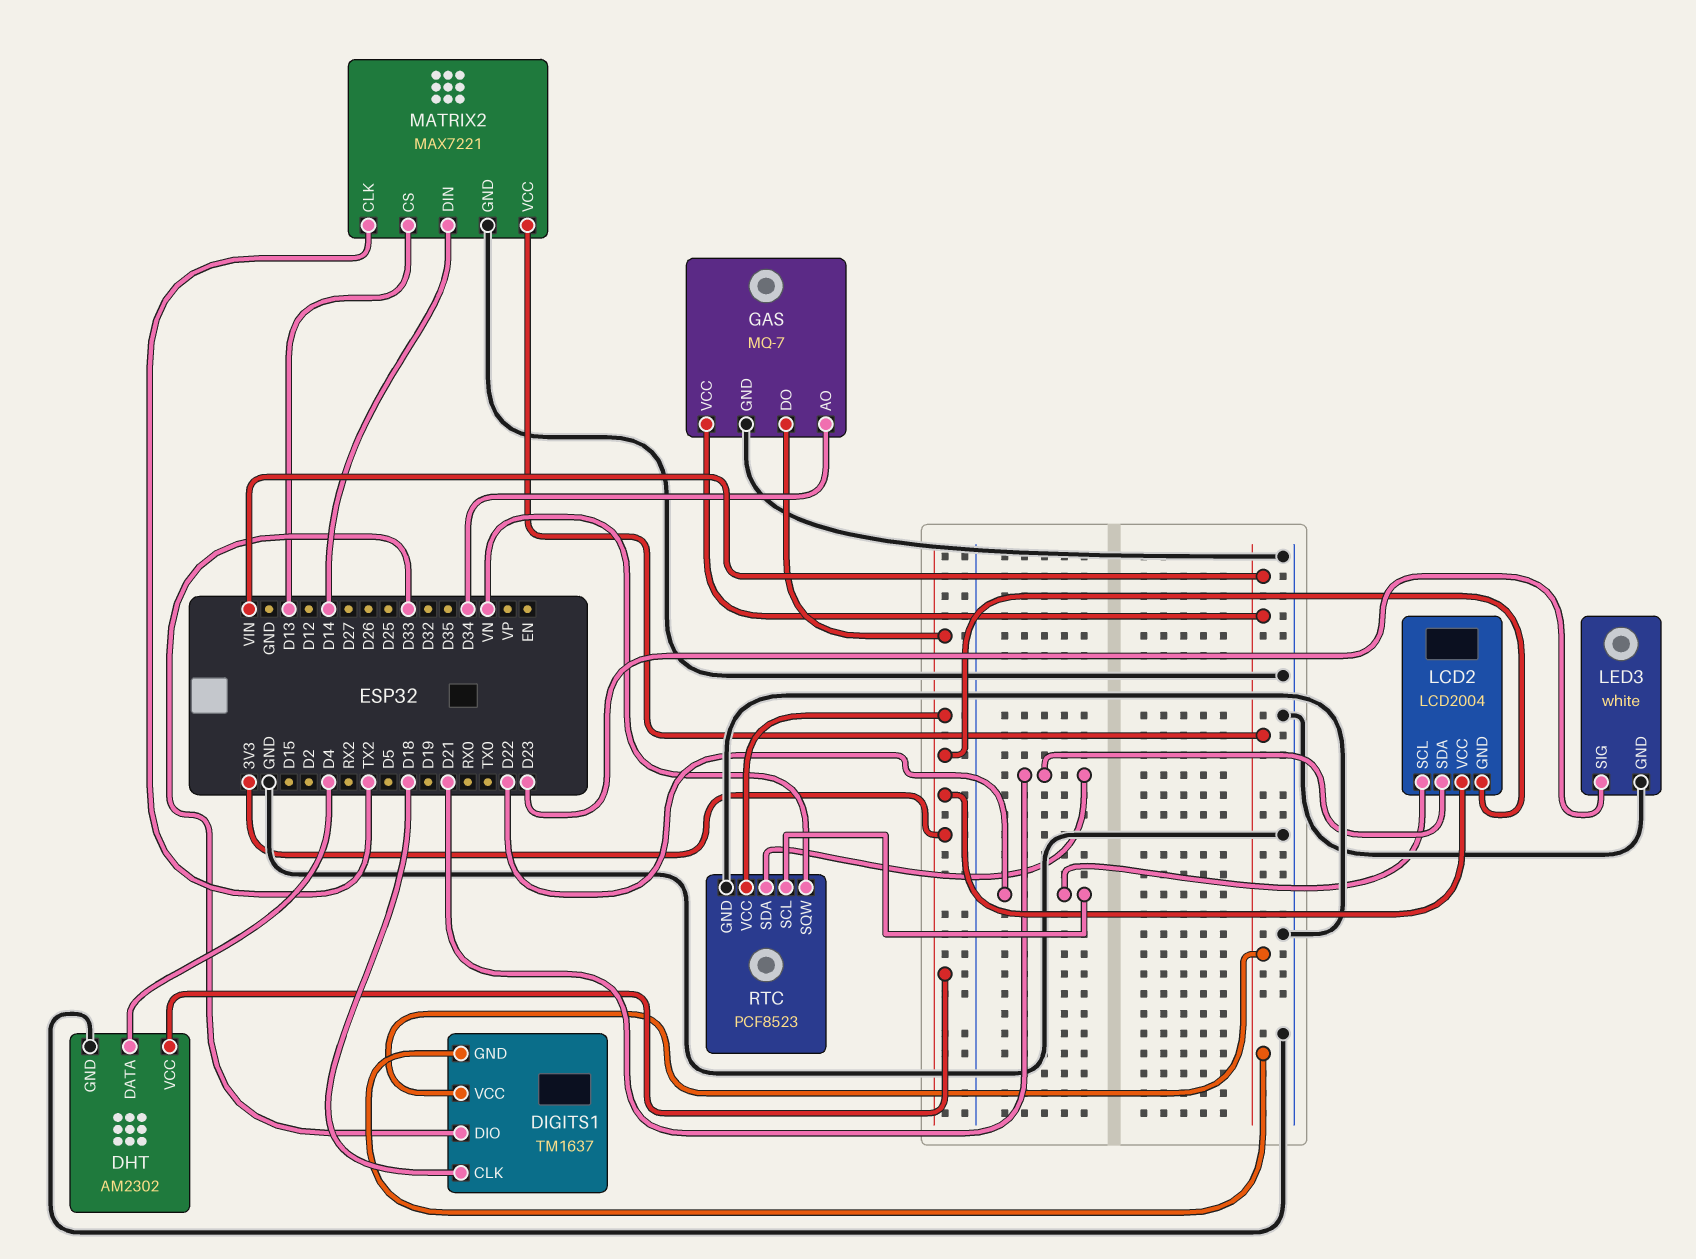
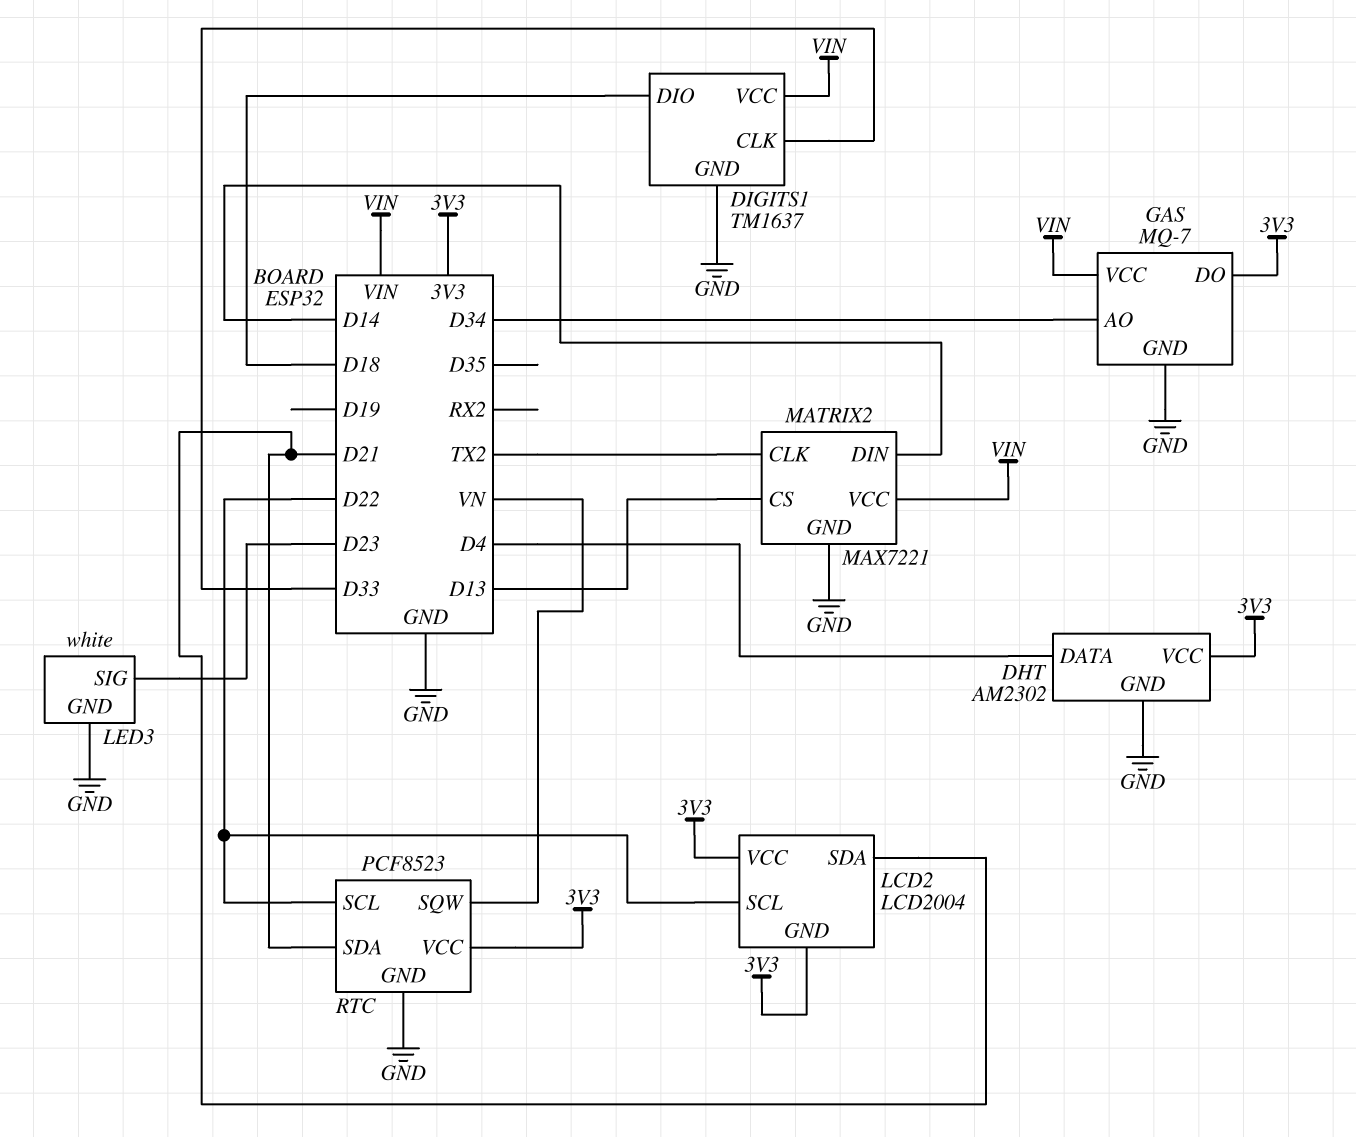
DIGITS1 pin CLK: D18 -> D33
DIGITS1 pin DIO: D33 -> D18
DIGITS1 pin GND: VIN -> GND

